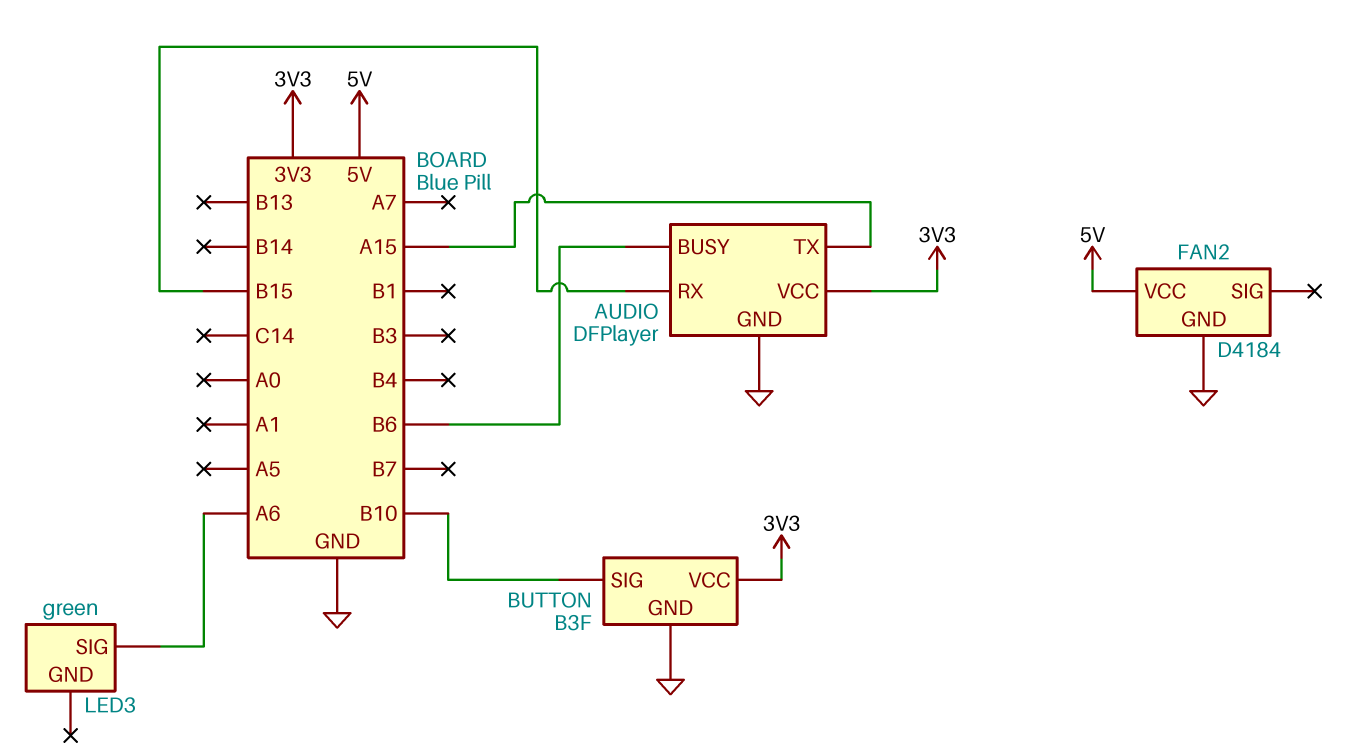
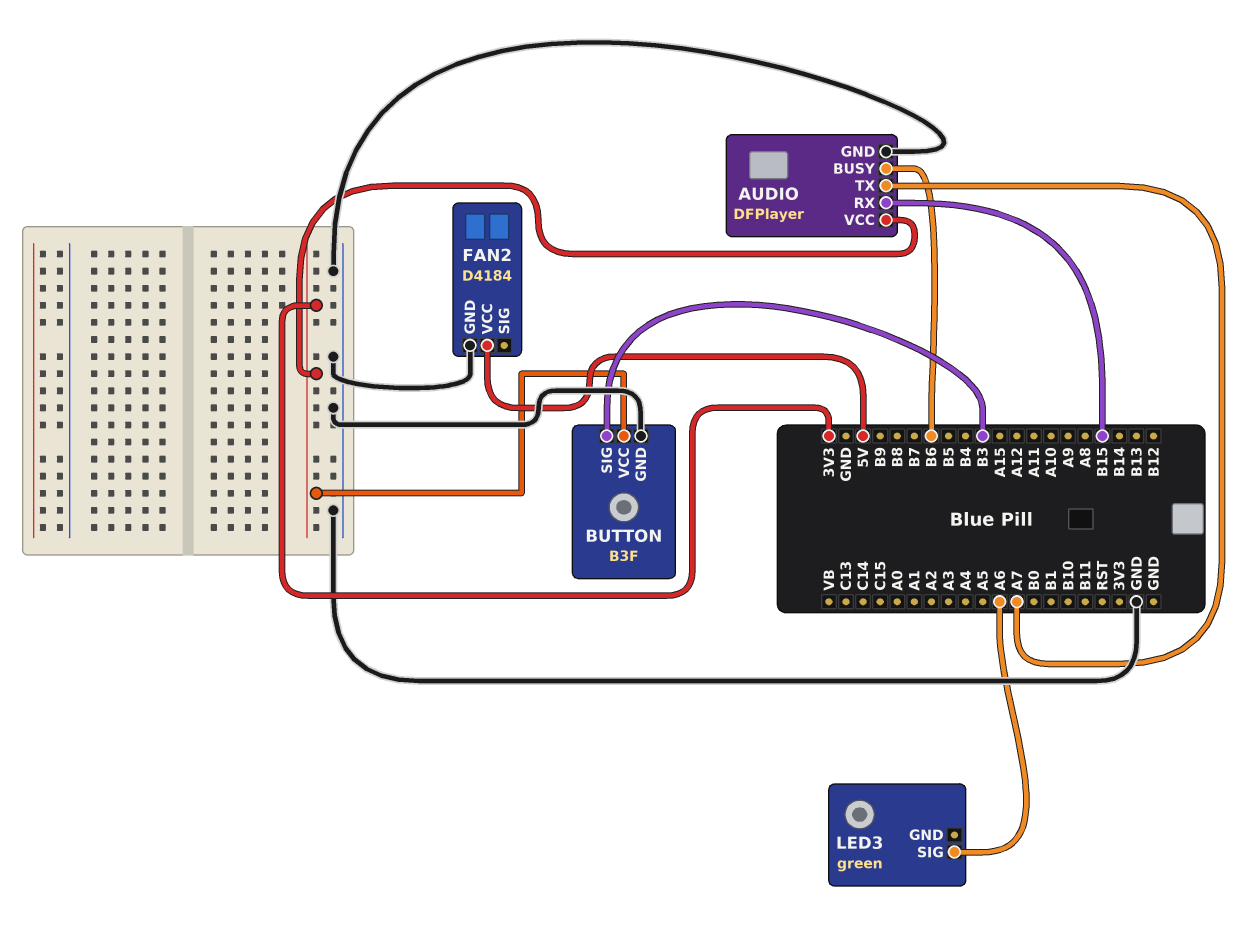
AUDIO pin TX: A15 -> A7
BUTTON pin SIG: B10 -> B3

